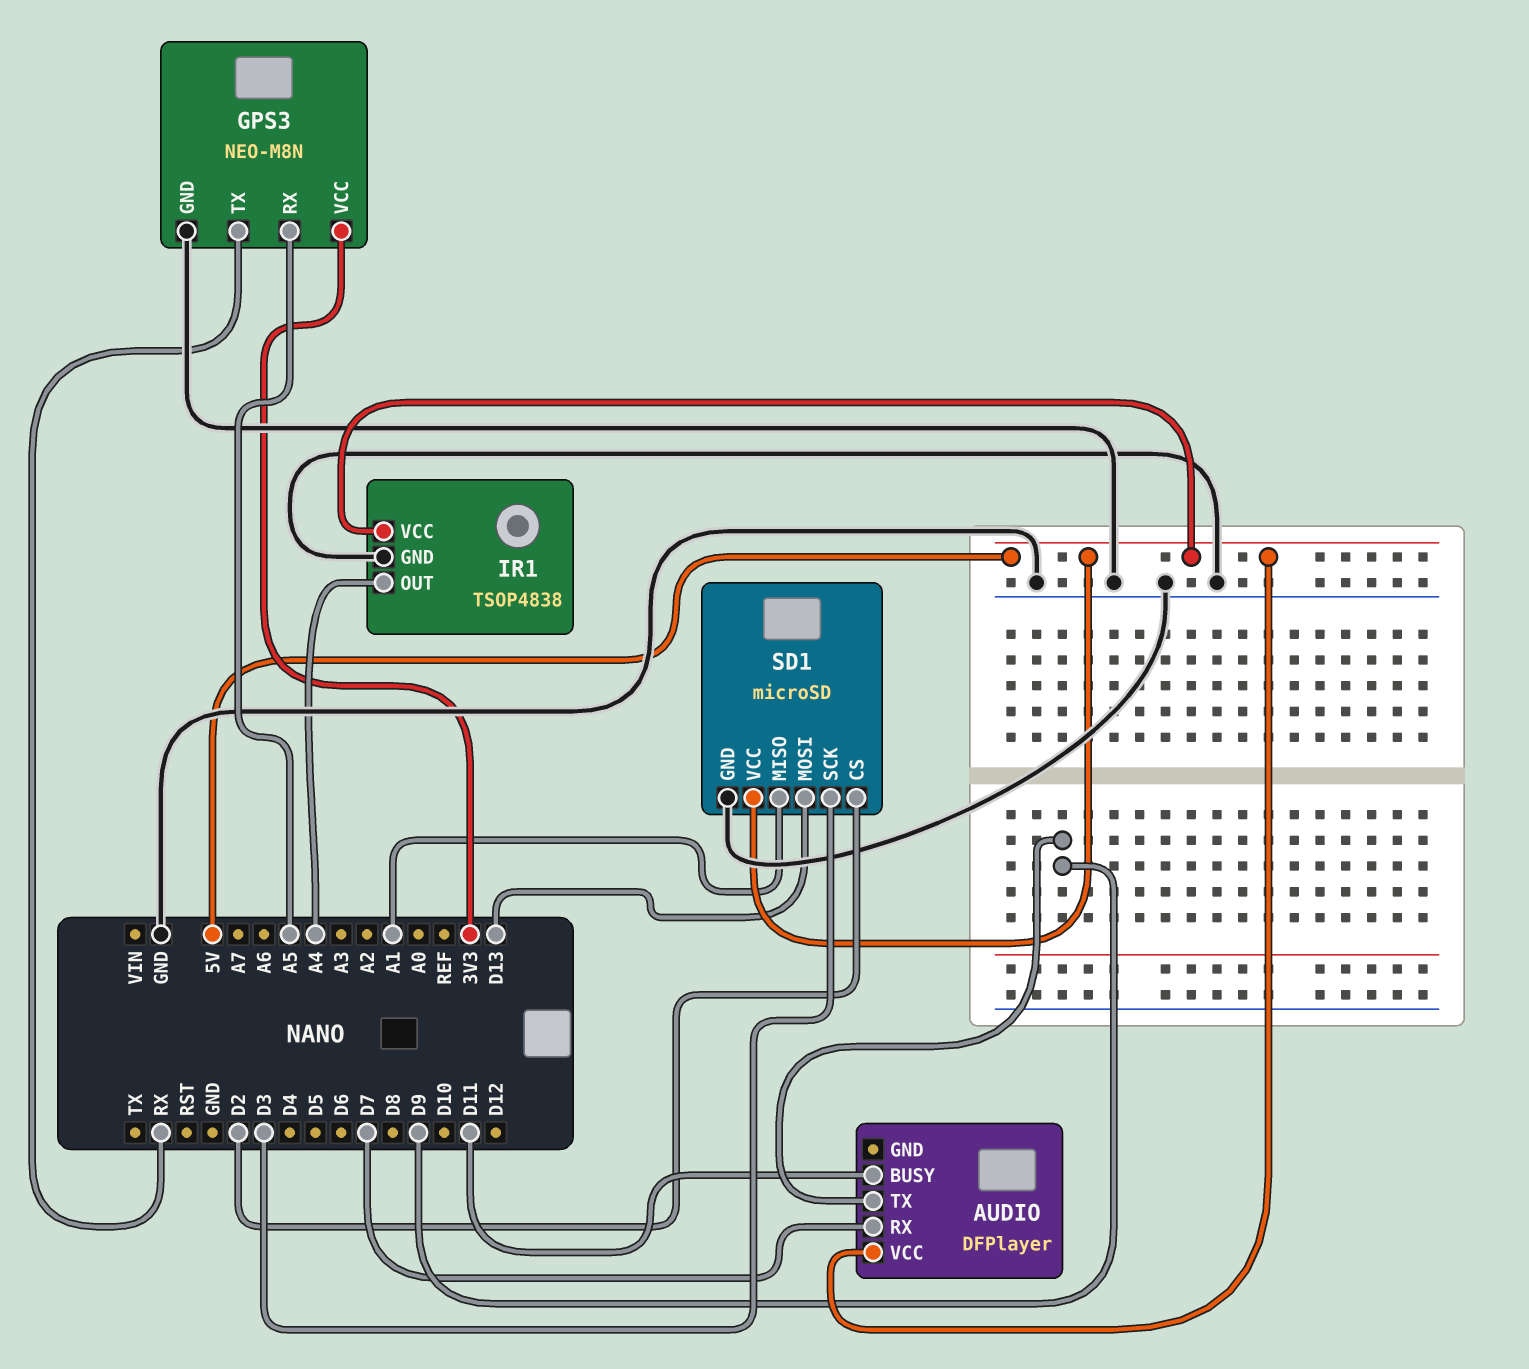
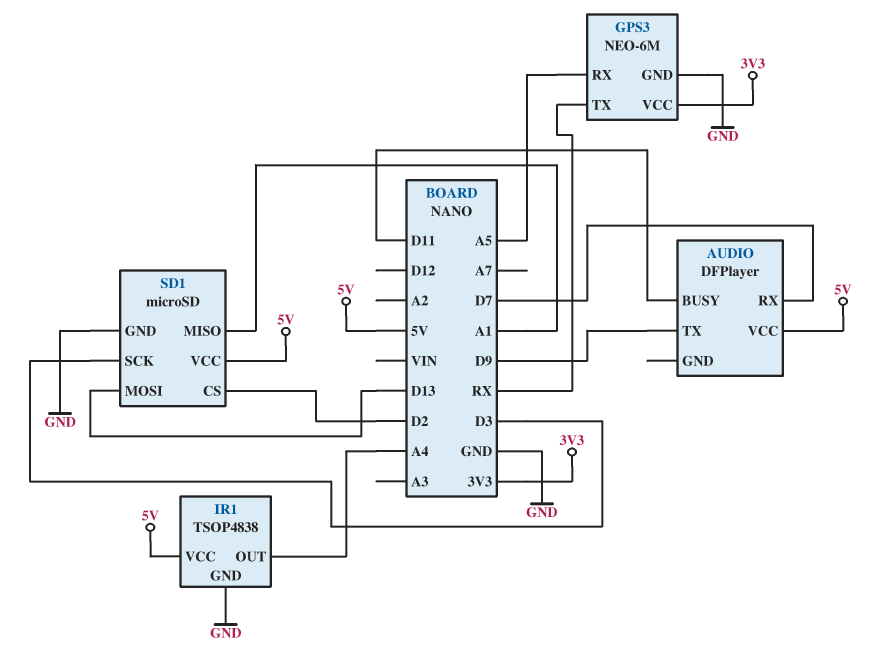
GPS3: NEO-M8N -> NEO-6M

